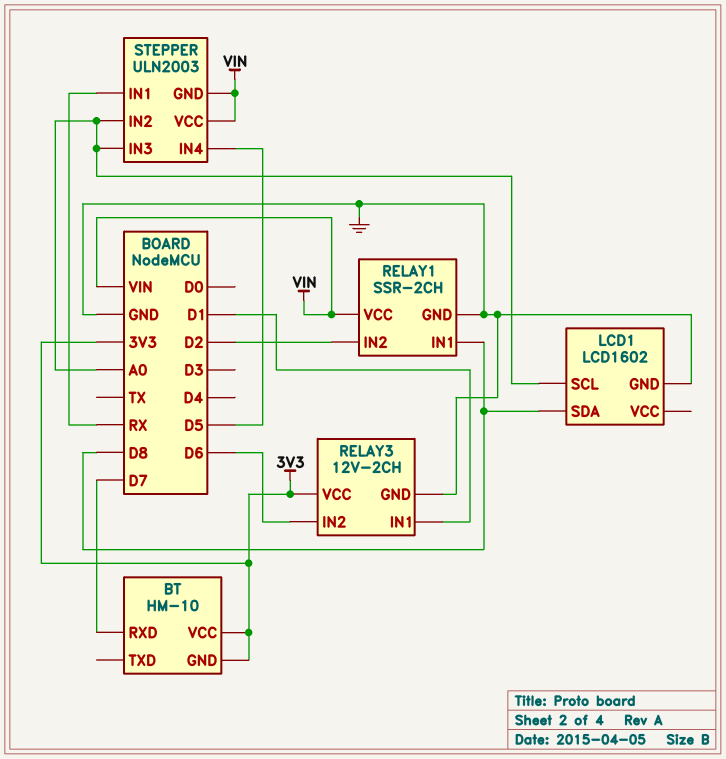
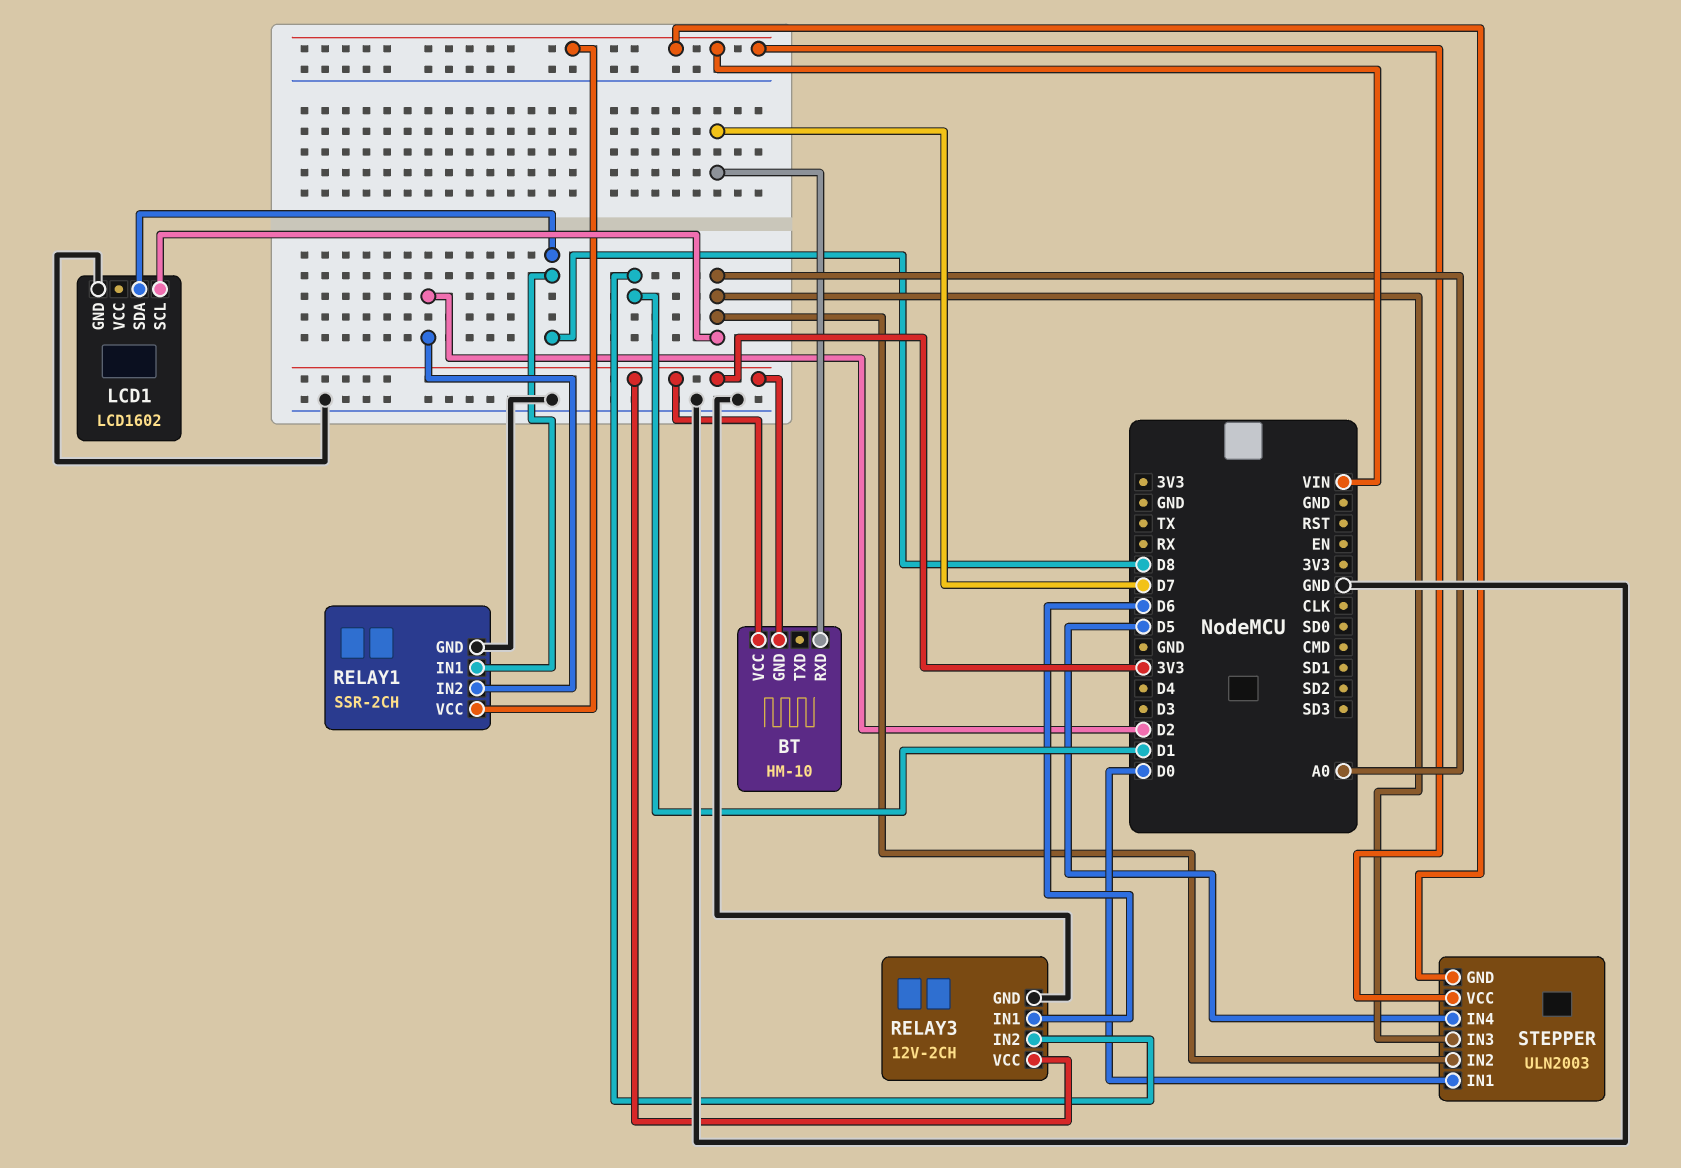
RELAY3 pin IN1: D1 -> D6
RELAY3 pin IN2: D6 -> D1
STEPPER pin IN1: RX -> D0

